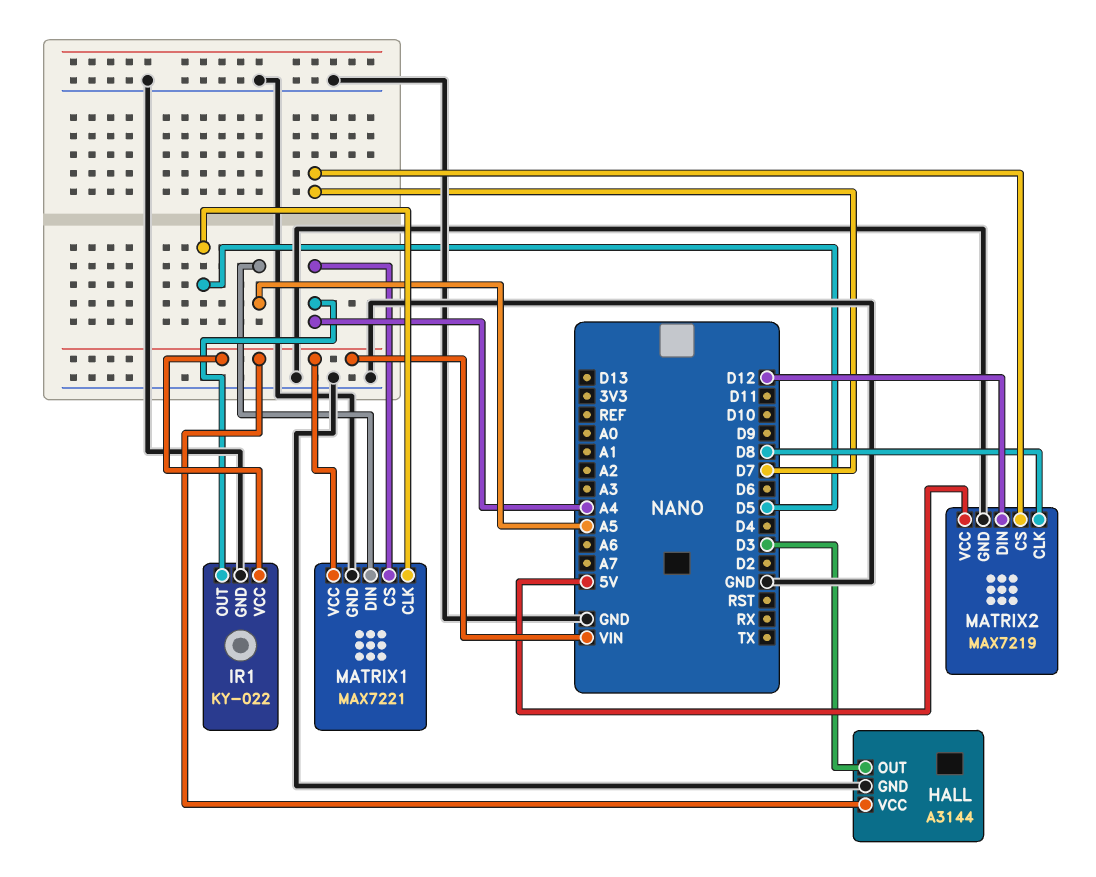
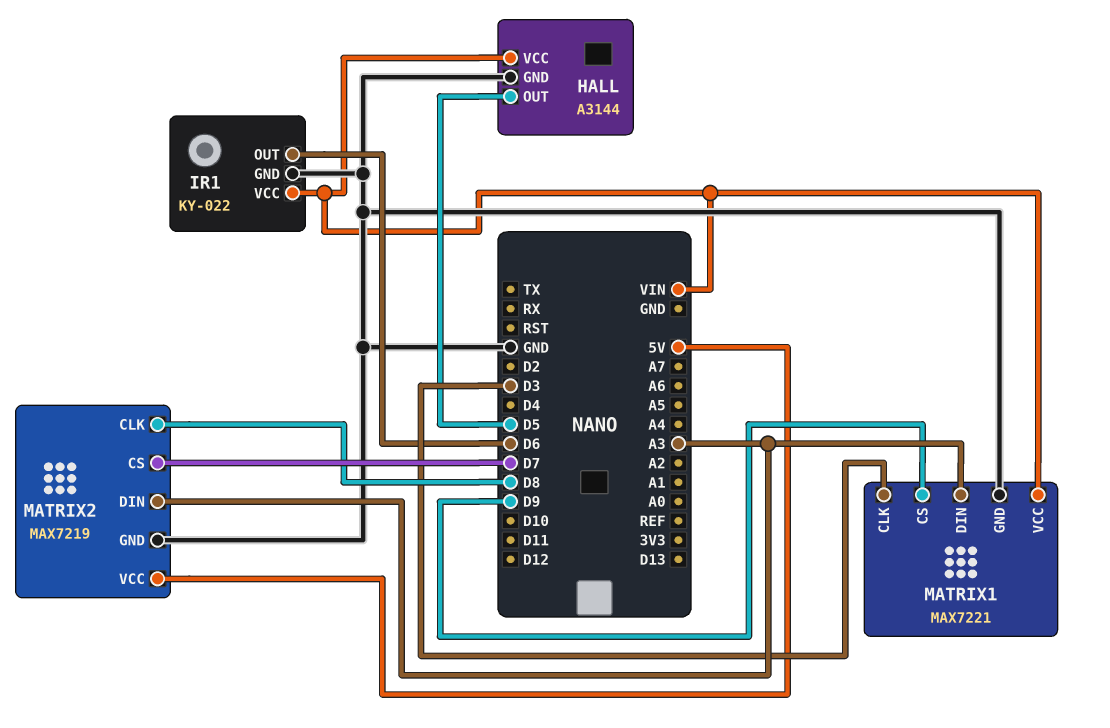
HALL pin OUT: D3 -> D5
IR1 pin OUT: A4 -> D6
MATRIX1 pin CLK: D5 -> D3
MATRIX1 pin CS: A4 -> D9
MATRIX1 pin DIN: A5 -> A3
MATRIX2 pin DIN: D12 -> A3

